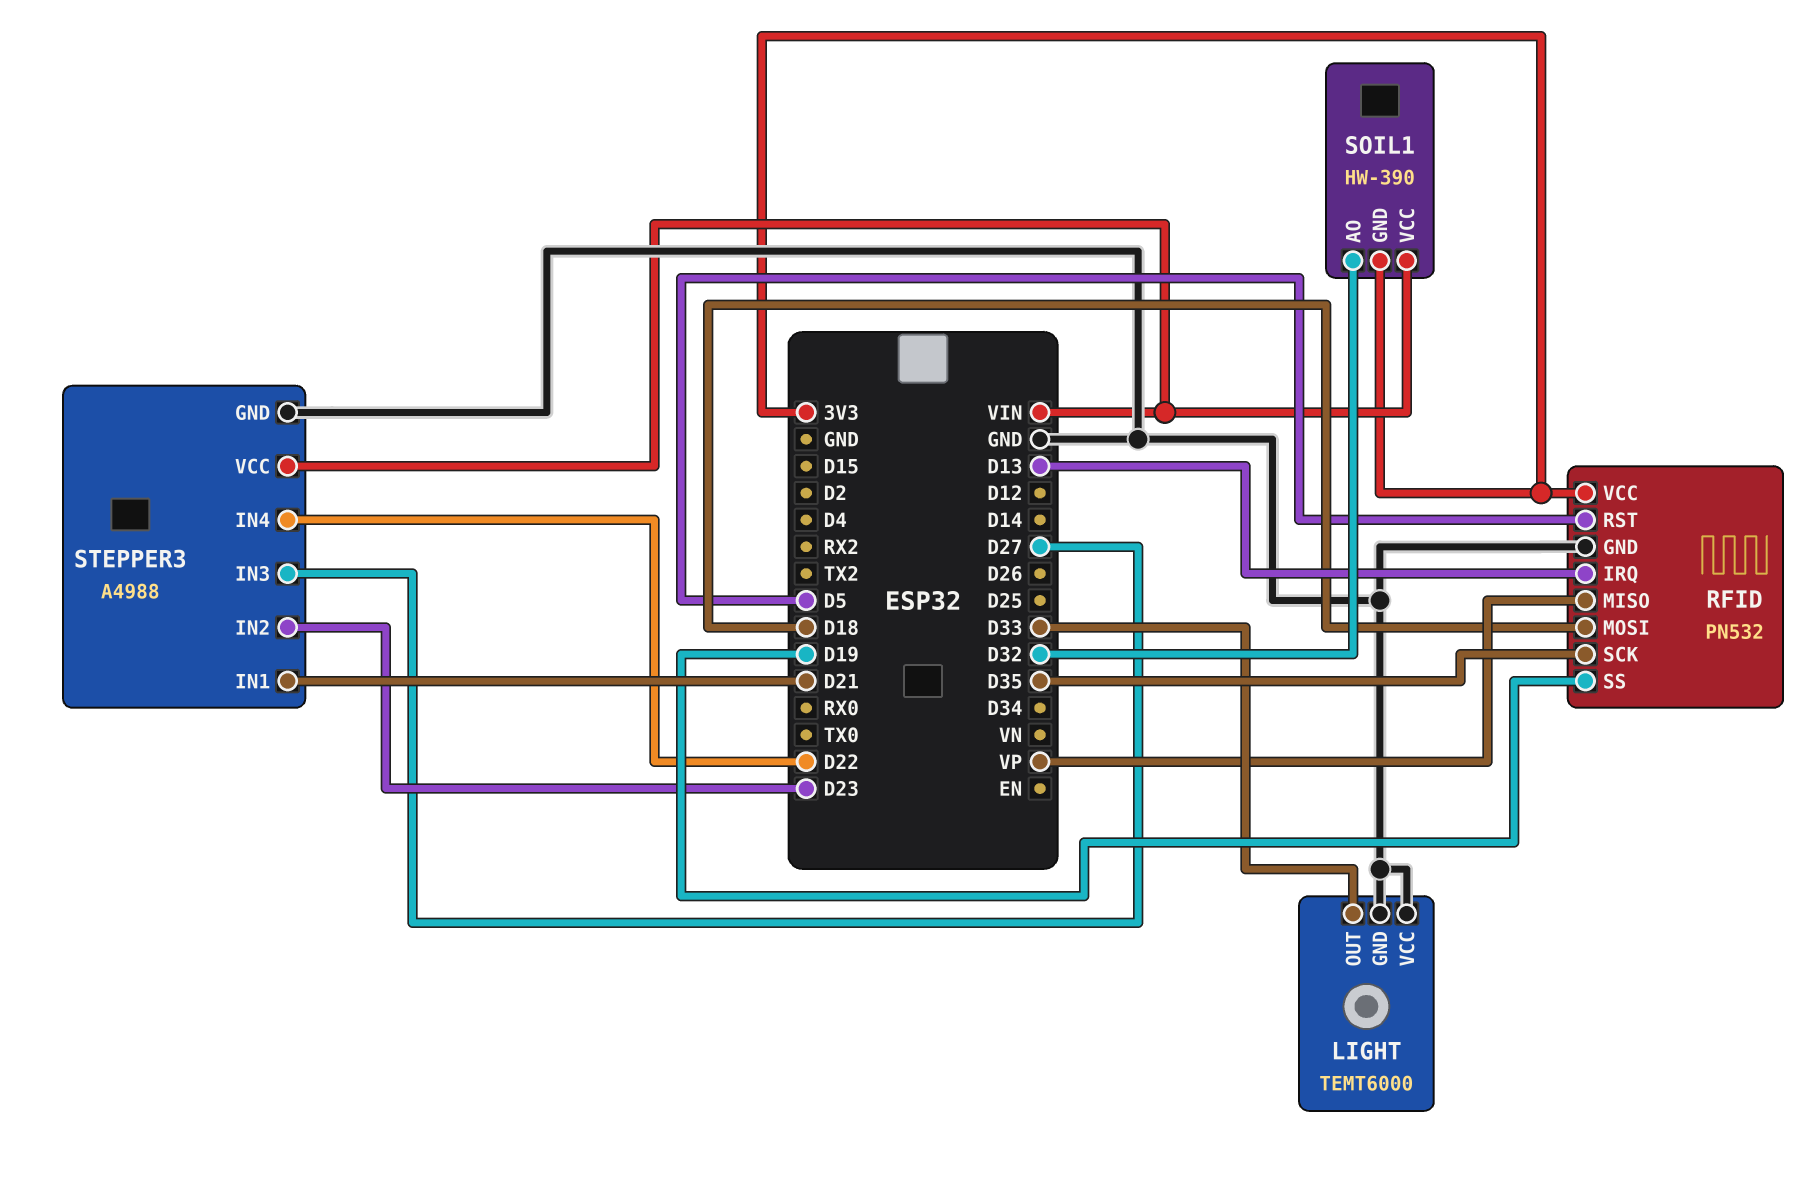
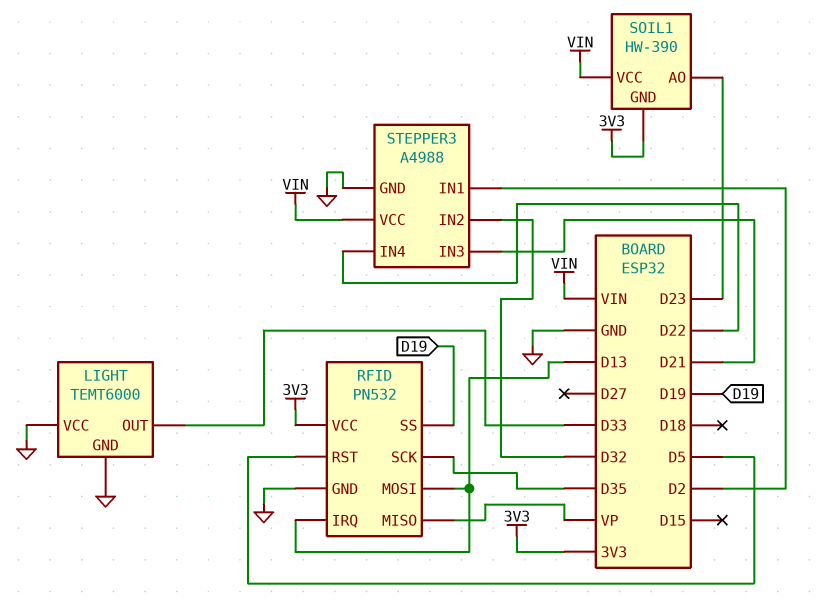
RFID pin MOSI: D18 -> D13
SOIL1 pin AO: D32 -> D23
STEPPER3 pin IN1: D21 -> D2
STEPPER3 pin IN2: D23 -> D32
STEPPER3 pin IN3: D27 -> D21

